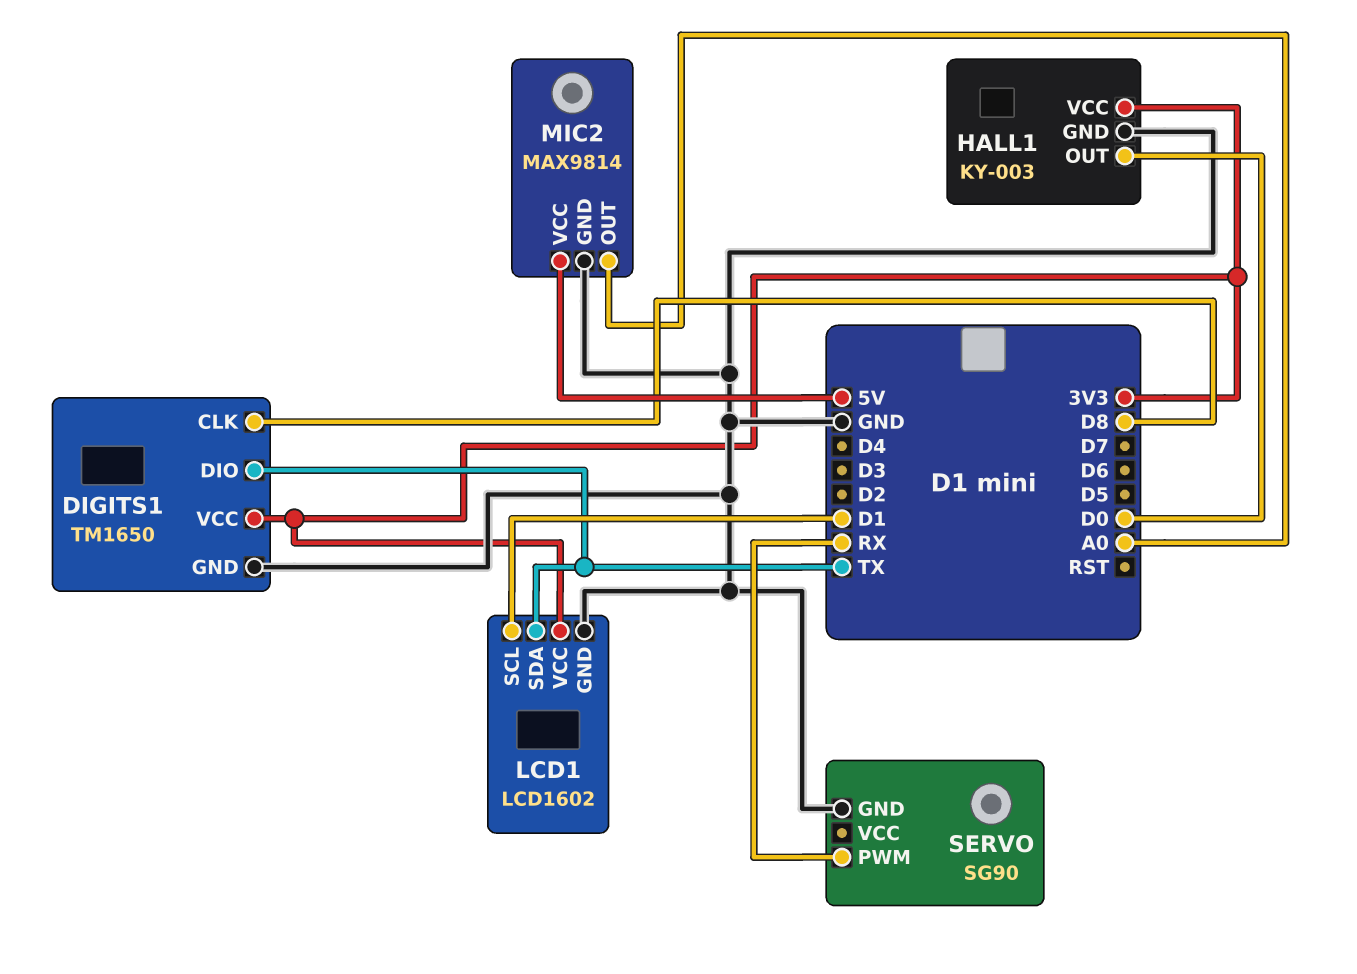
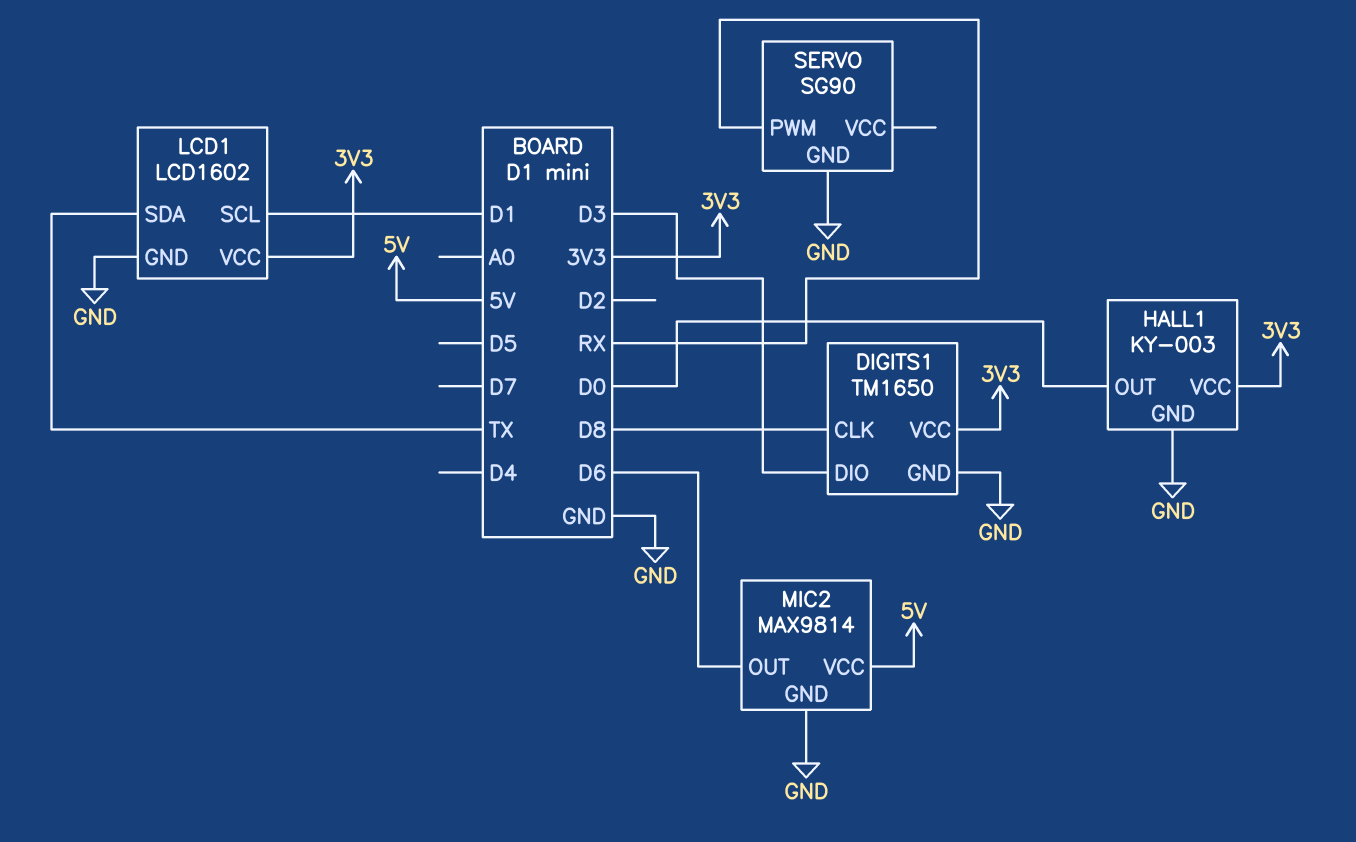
DIGITS1 pin DIO: TX -> D3
MIC2 pin OUT: A0 -> D6

